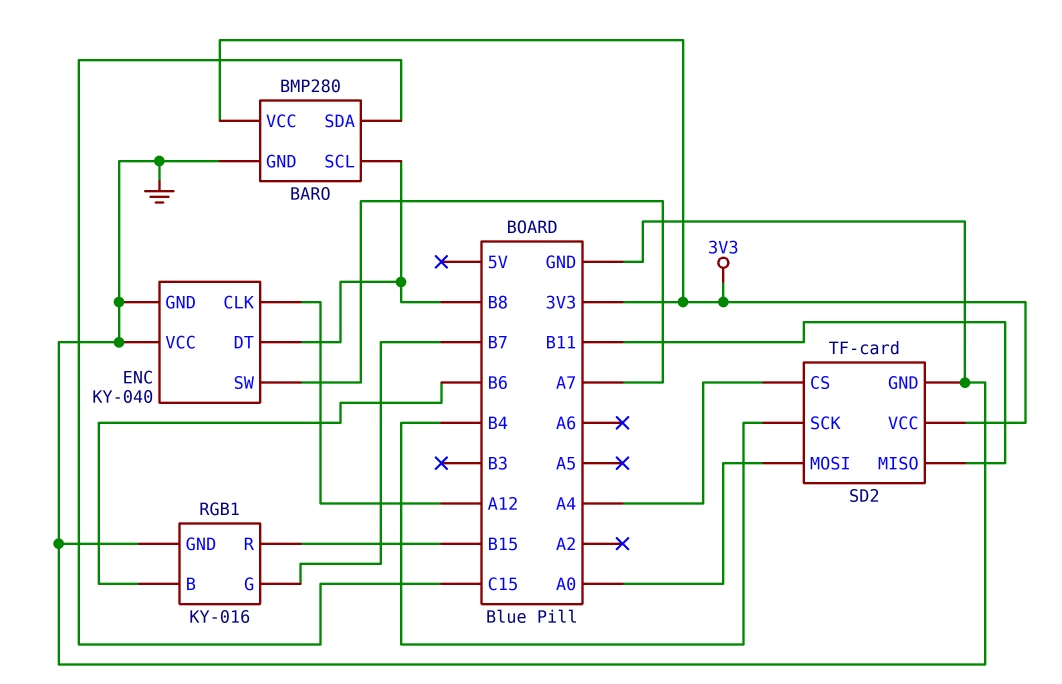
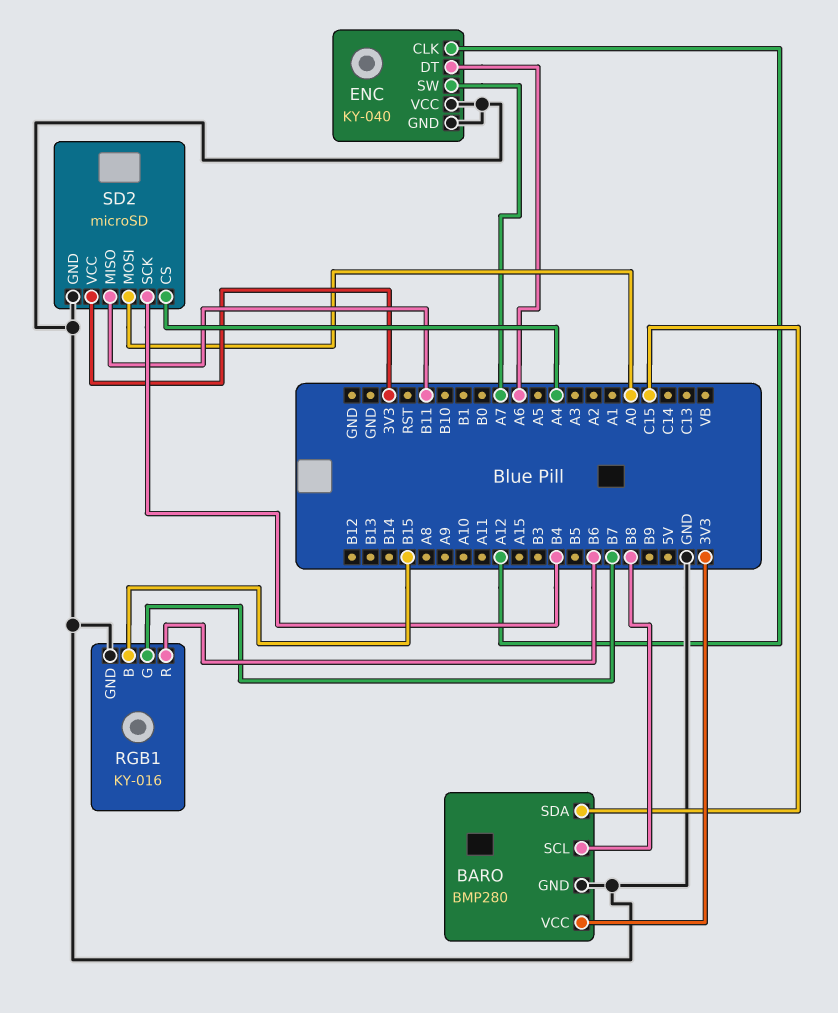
ENC pin DT: B8 -> A6
RGB1 pin B: B6 -> B15
RGB1 pin R: B15 -> B6
SD2: TF-card -> microSD

